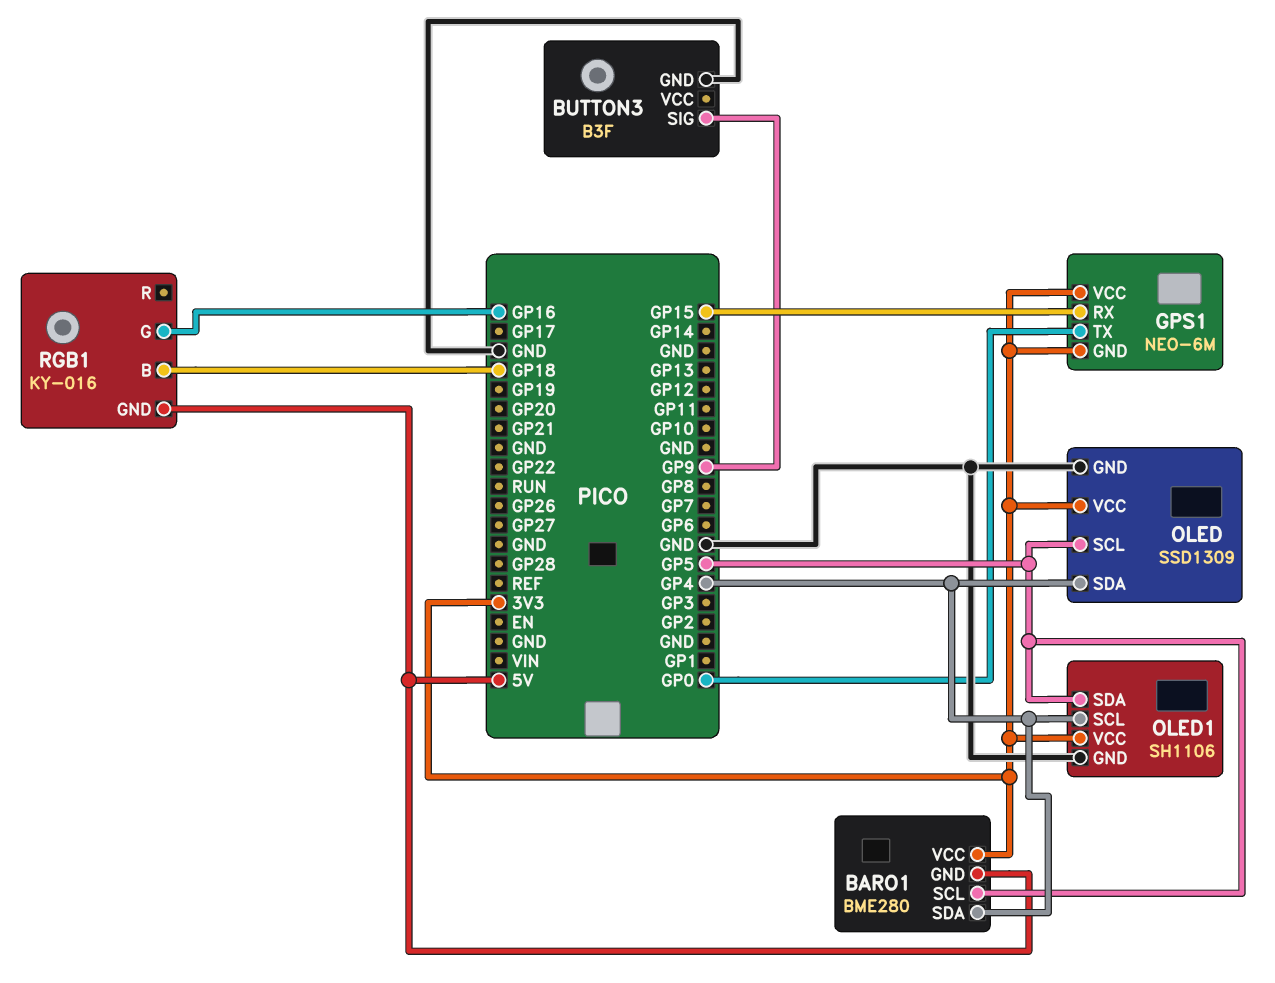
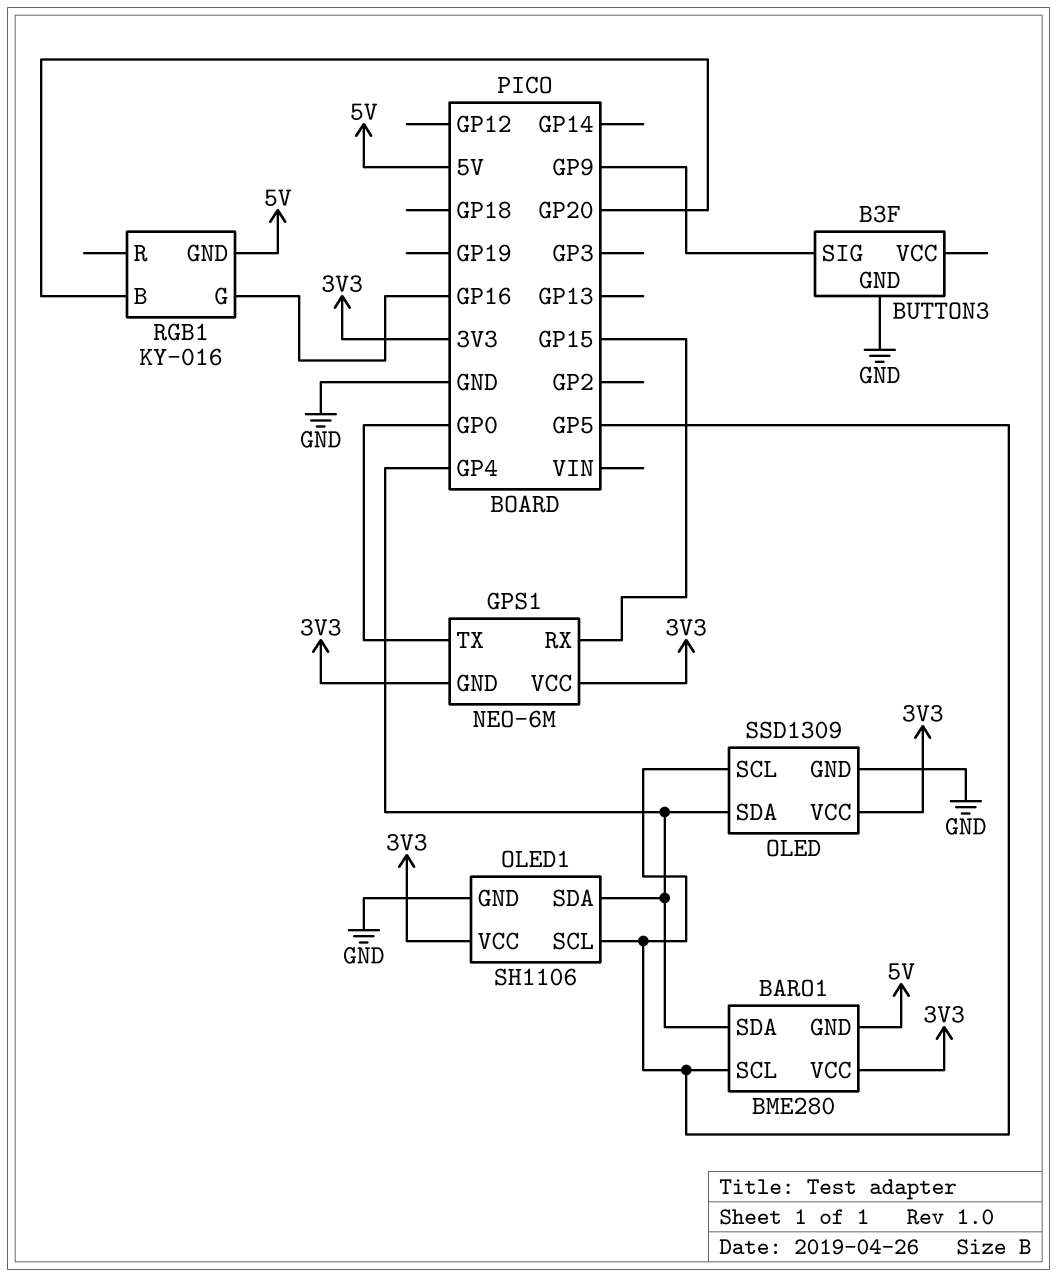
OLED1 pin SCL: GP4 -> GP5
OLED1 pin SDA: GP5 -> GP4
RGB1 pin B: GP18 -> GP20

